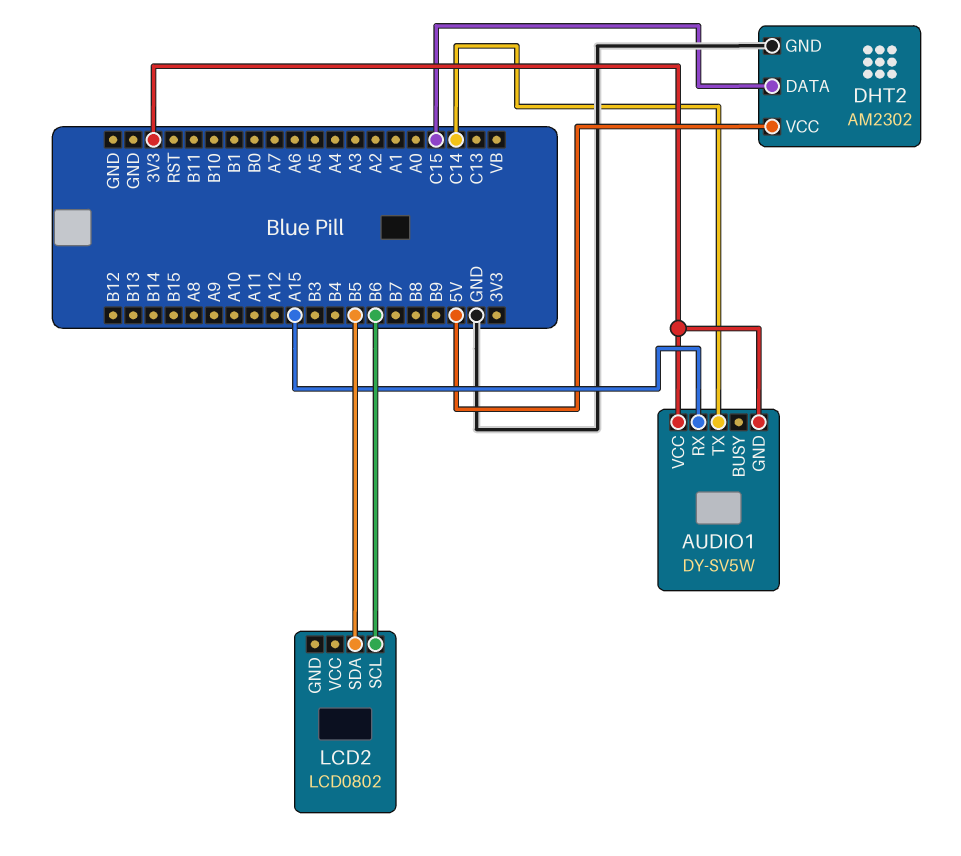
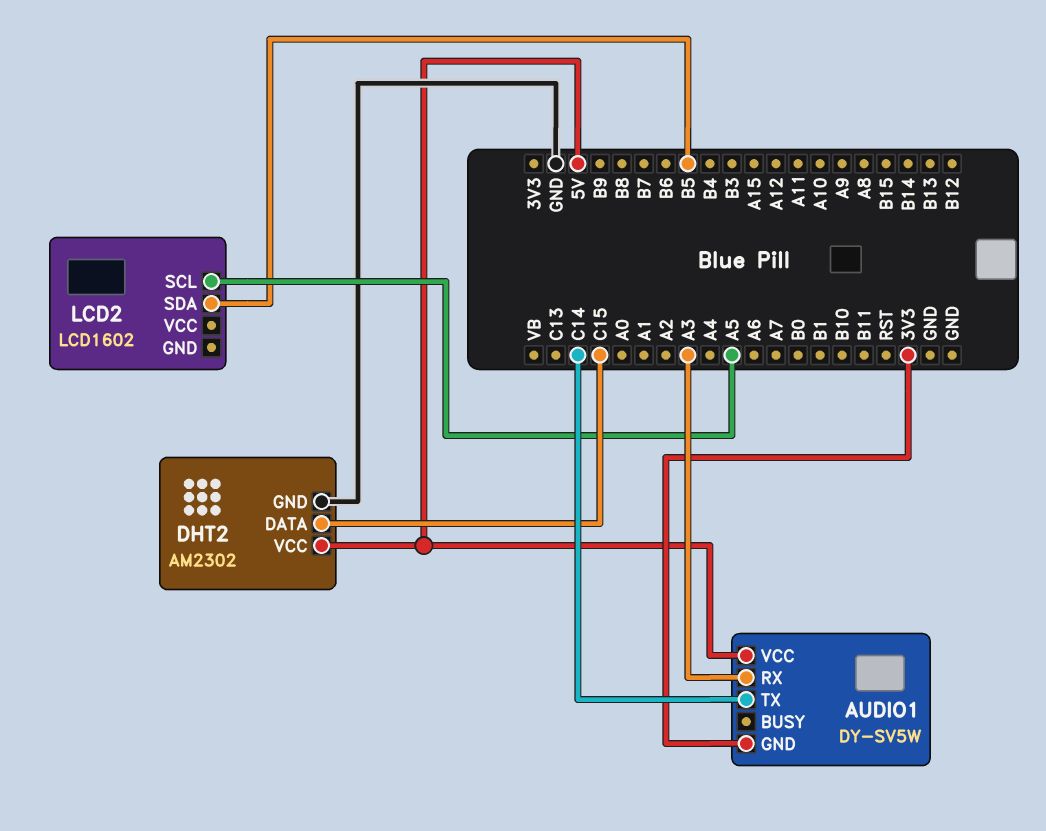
AUDIO1 pin RX: A15 -> A3
AUDIO1 pin VCC: 3V3 -> 5V
LCD2: LCD0802 -> LCD1602
LCD2 pin SCL: B6 -> A5

